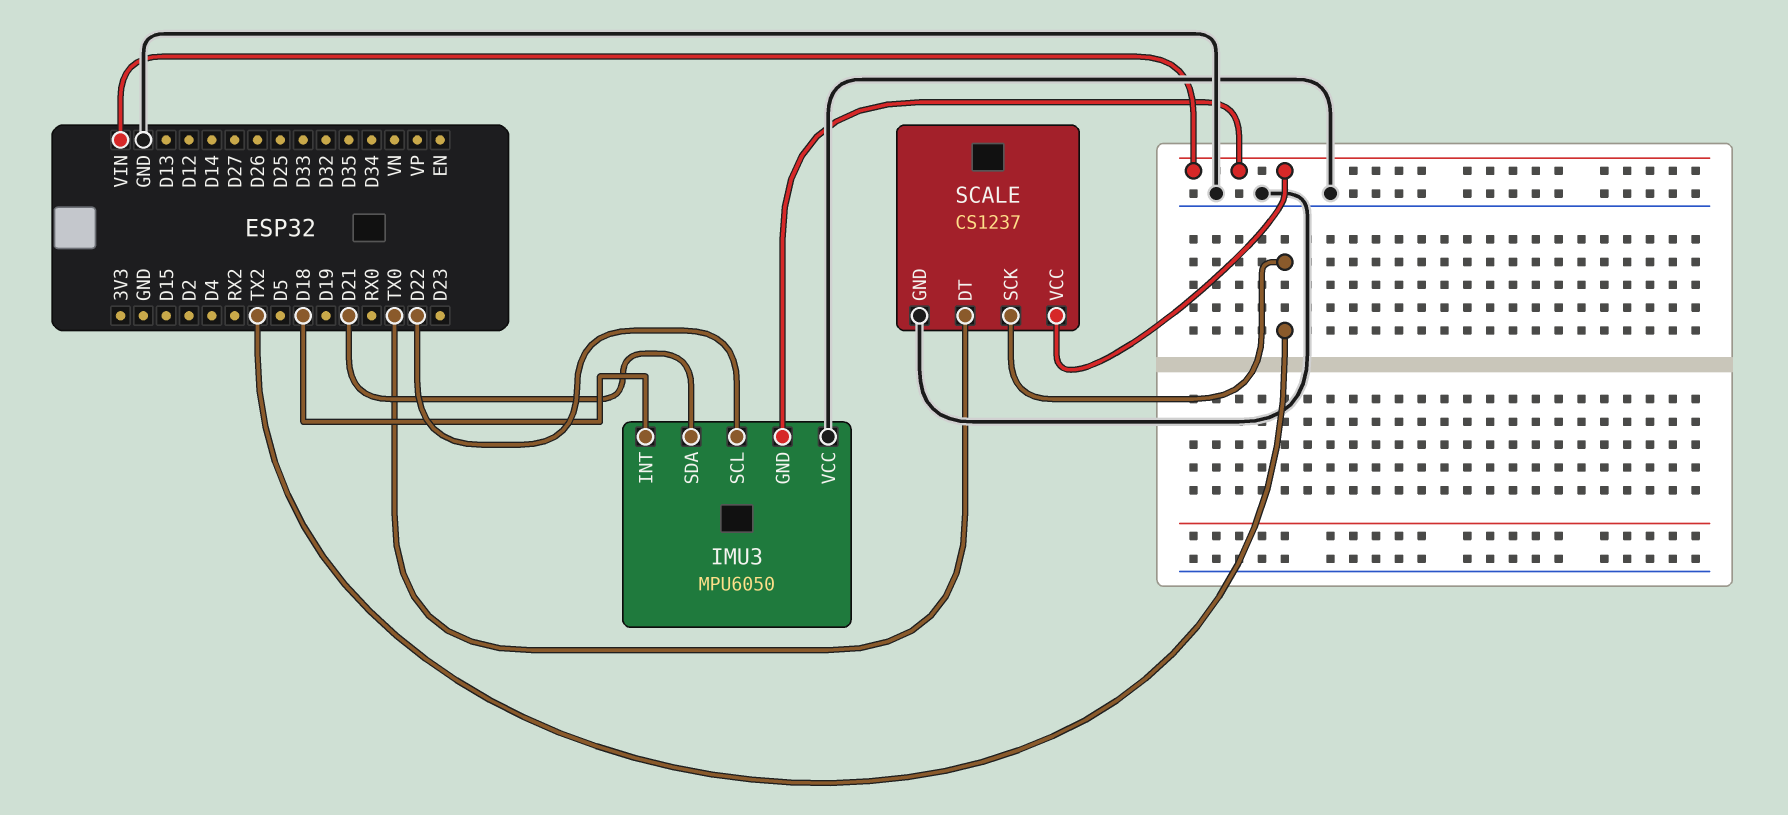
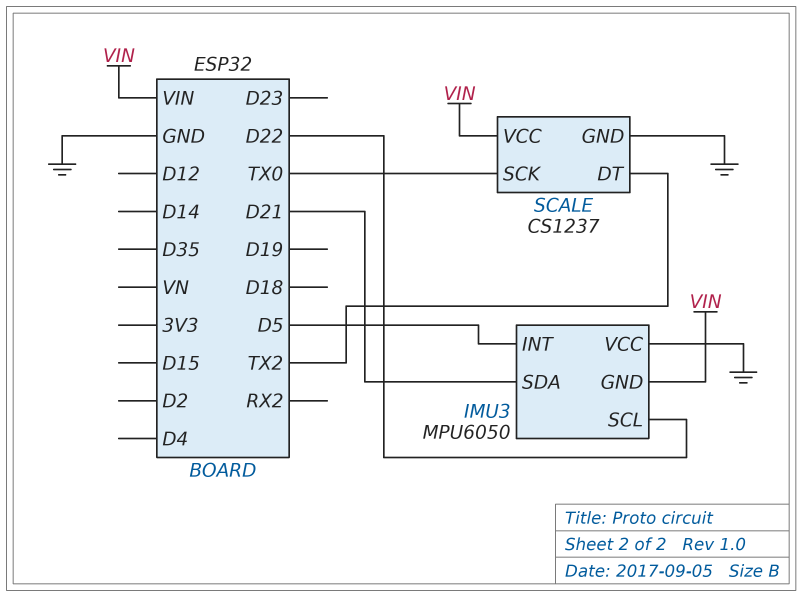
IMU3 pin INT: D18 -> D5
SCALE pin DT: TX0 -> TX2
SCALE pin SCK: TX2 -> TX0

